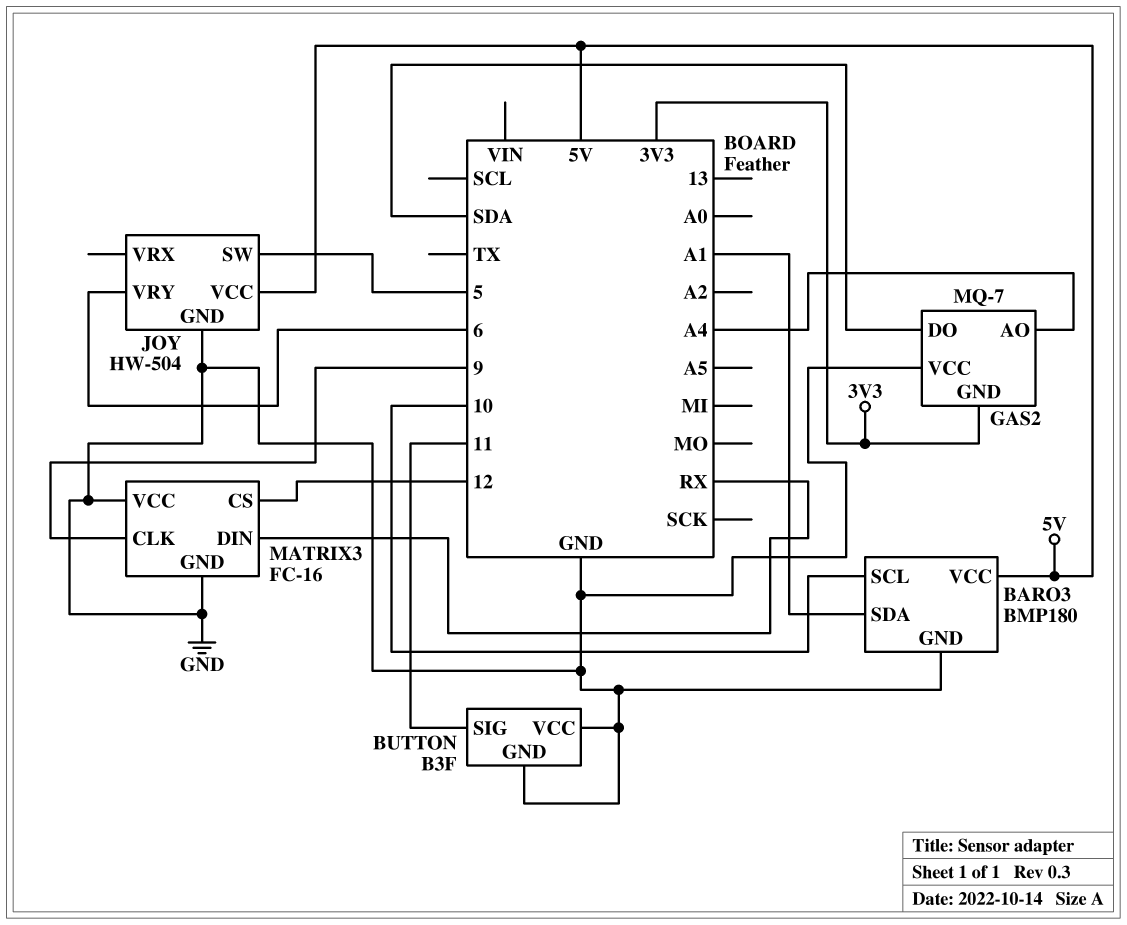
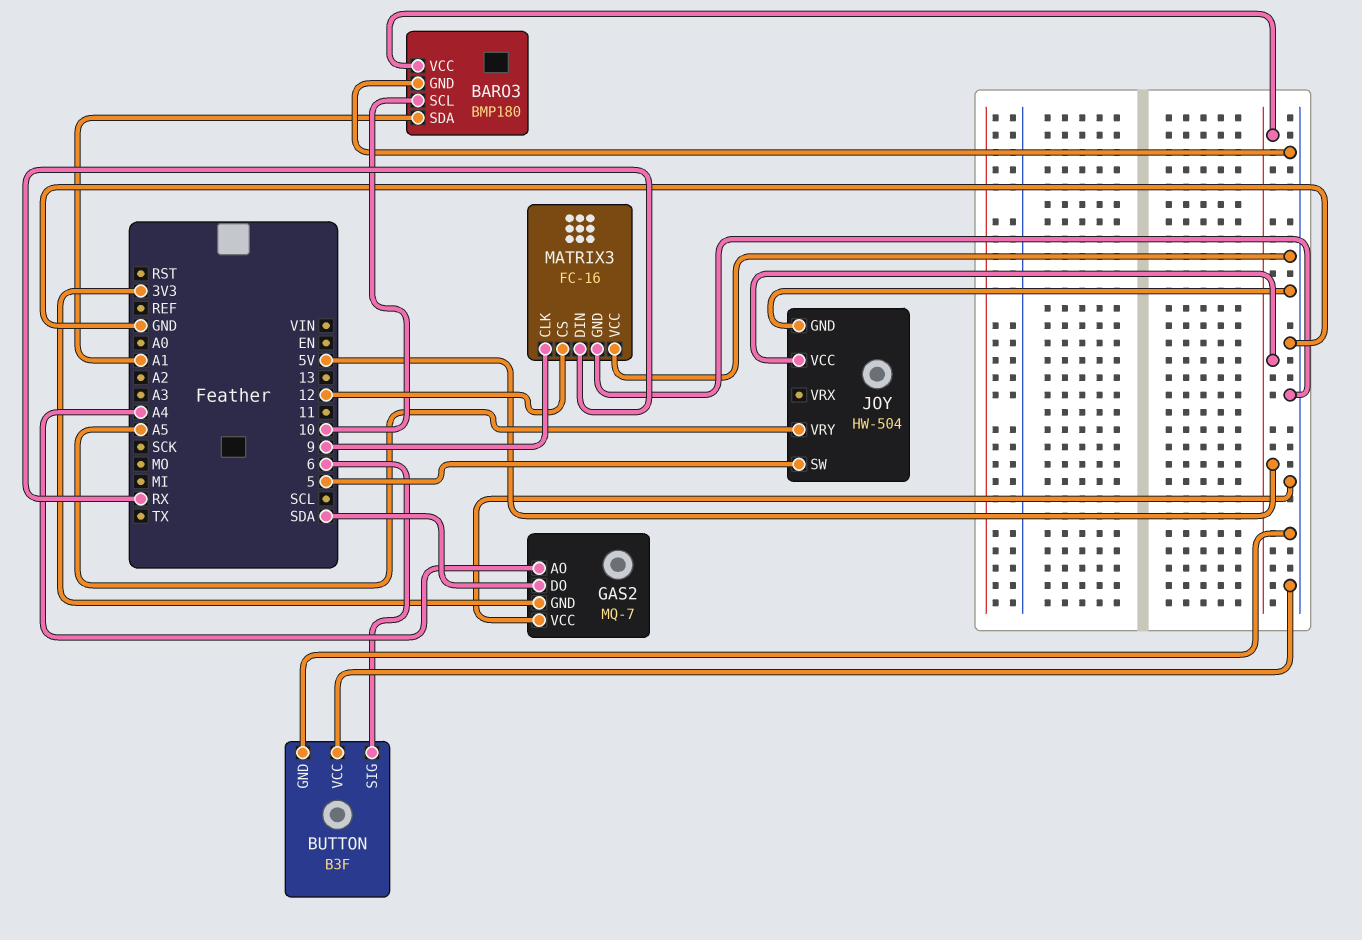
BUTTON pin SIG: 11 -> 6
JOY pin VRY: 6 -> A5

